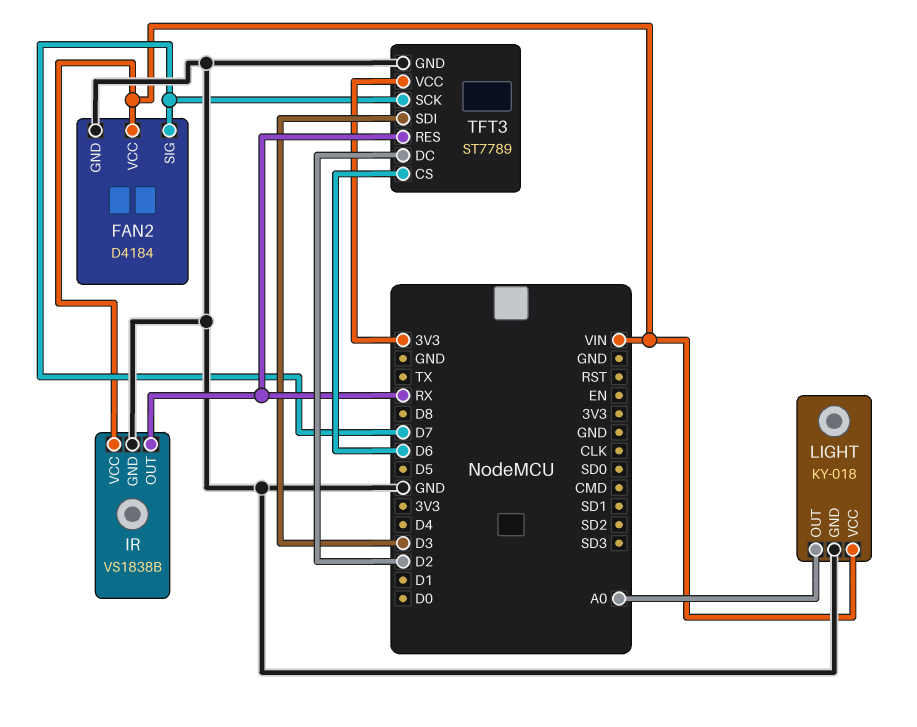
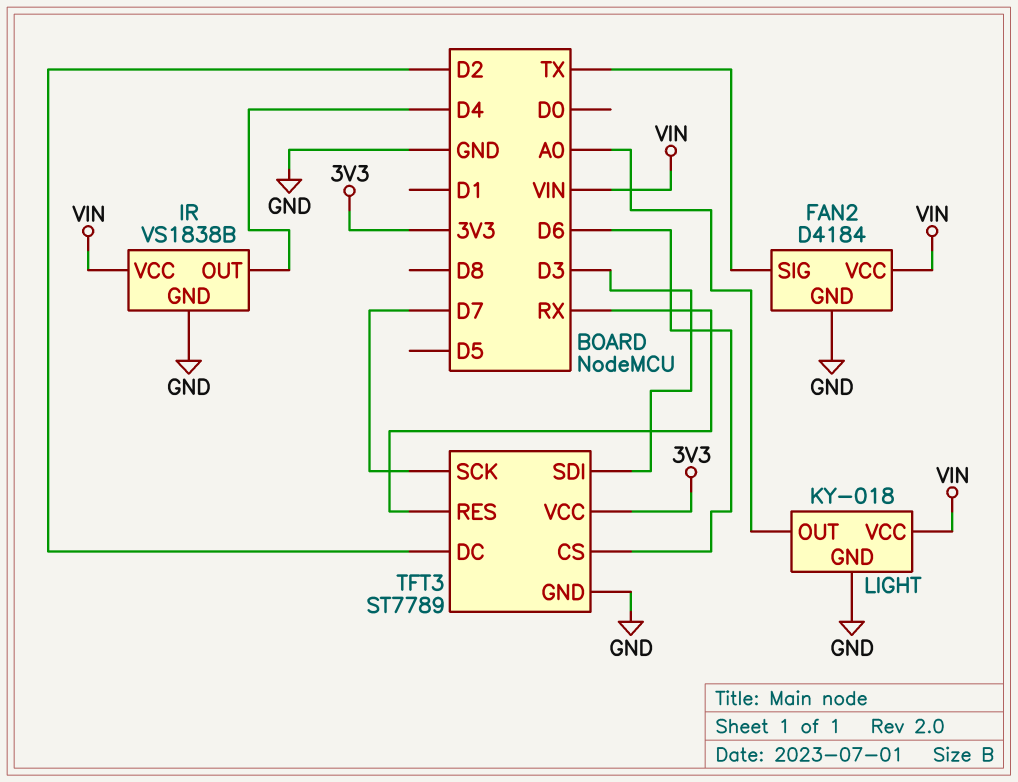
FAN2 pin SIG: D7 -> TX
IR pin OUT: RX -> D4

